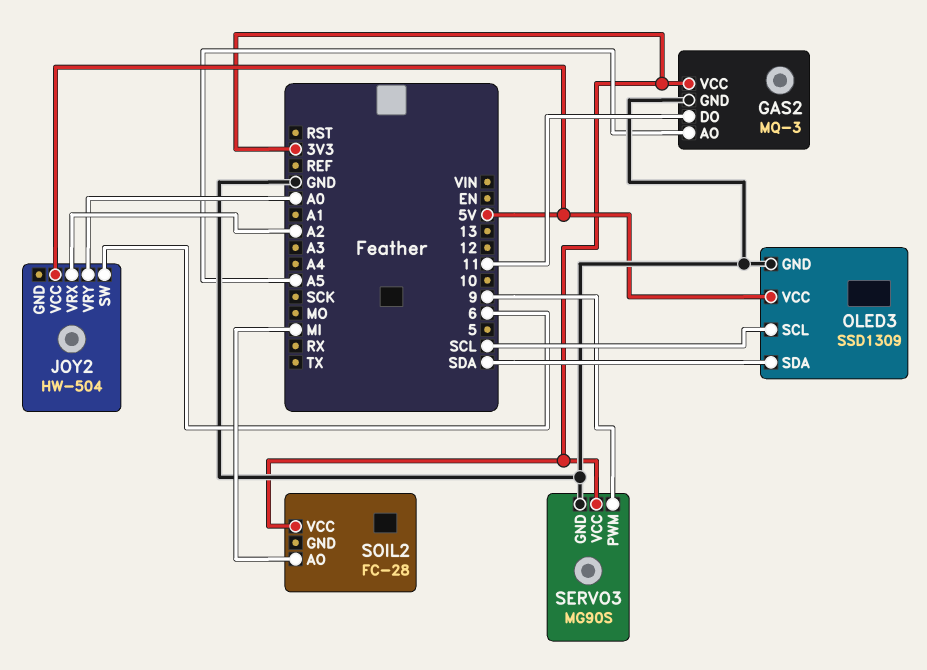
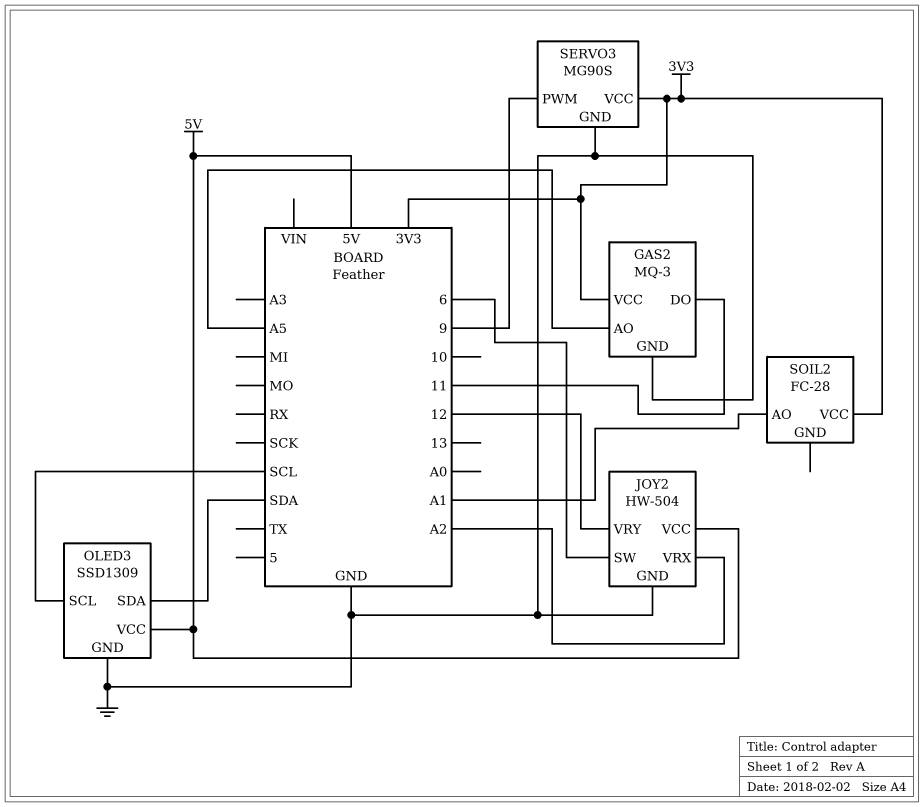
JOY2 pin GND: none -> GND
JOY2 pin VRY: A0 -> 12
SOIL2 pin AO: MI -> A1

